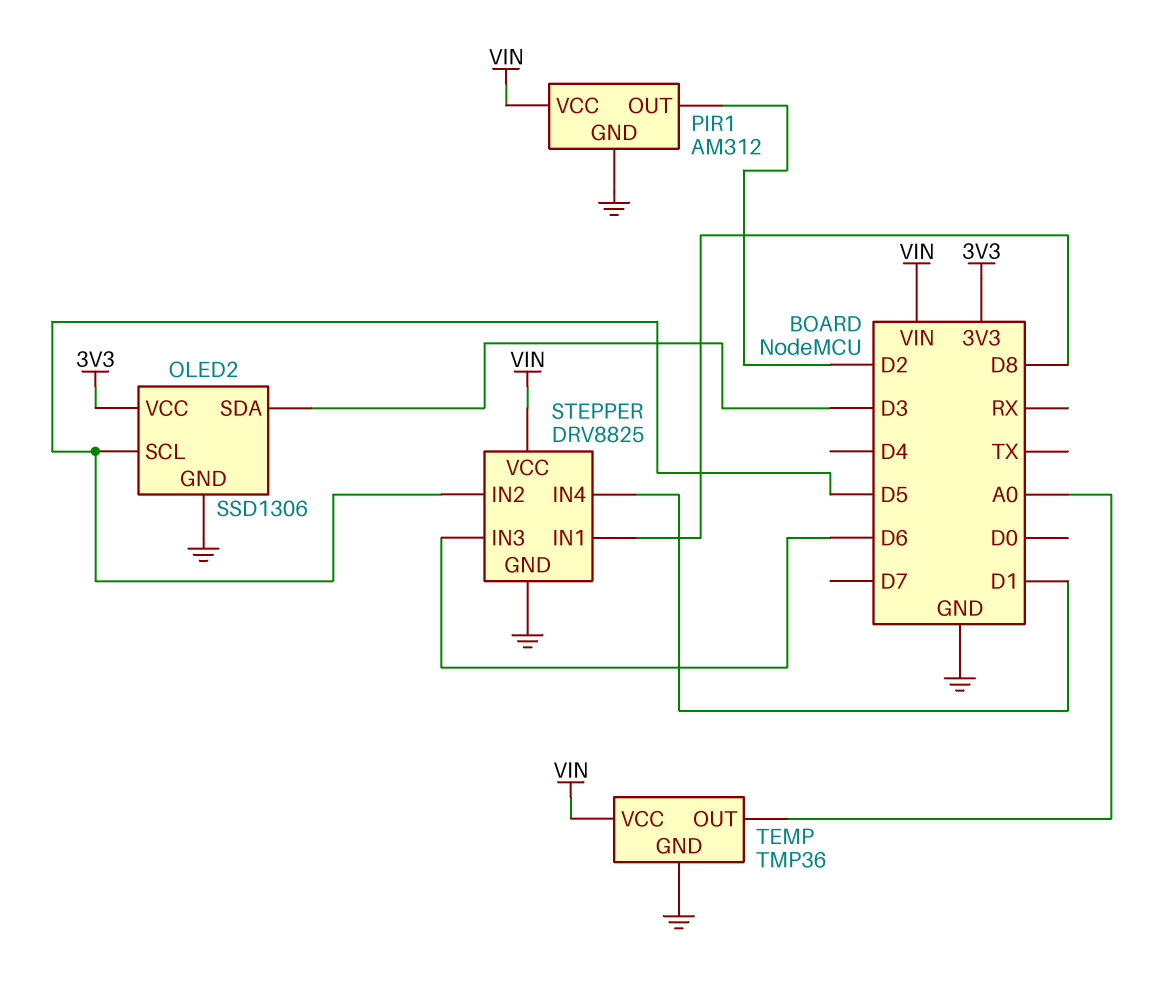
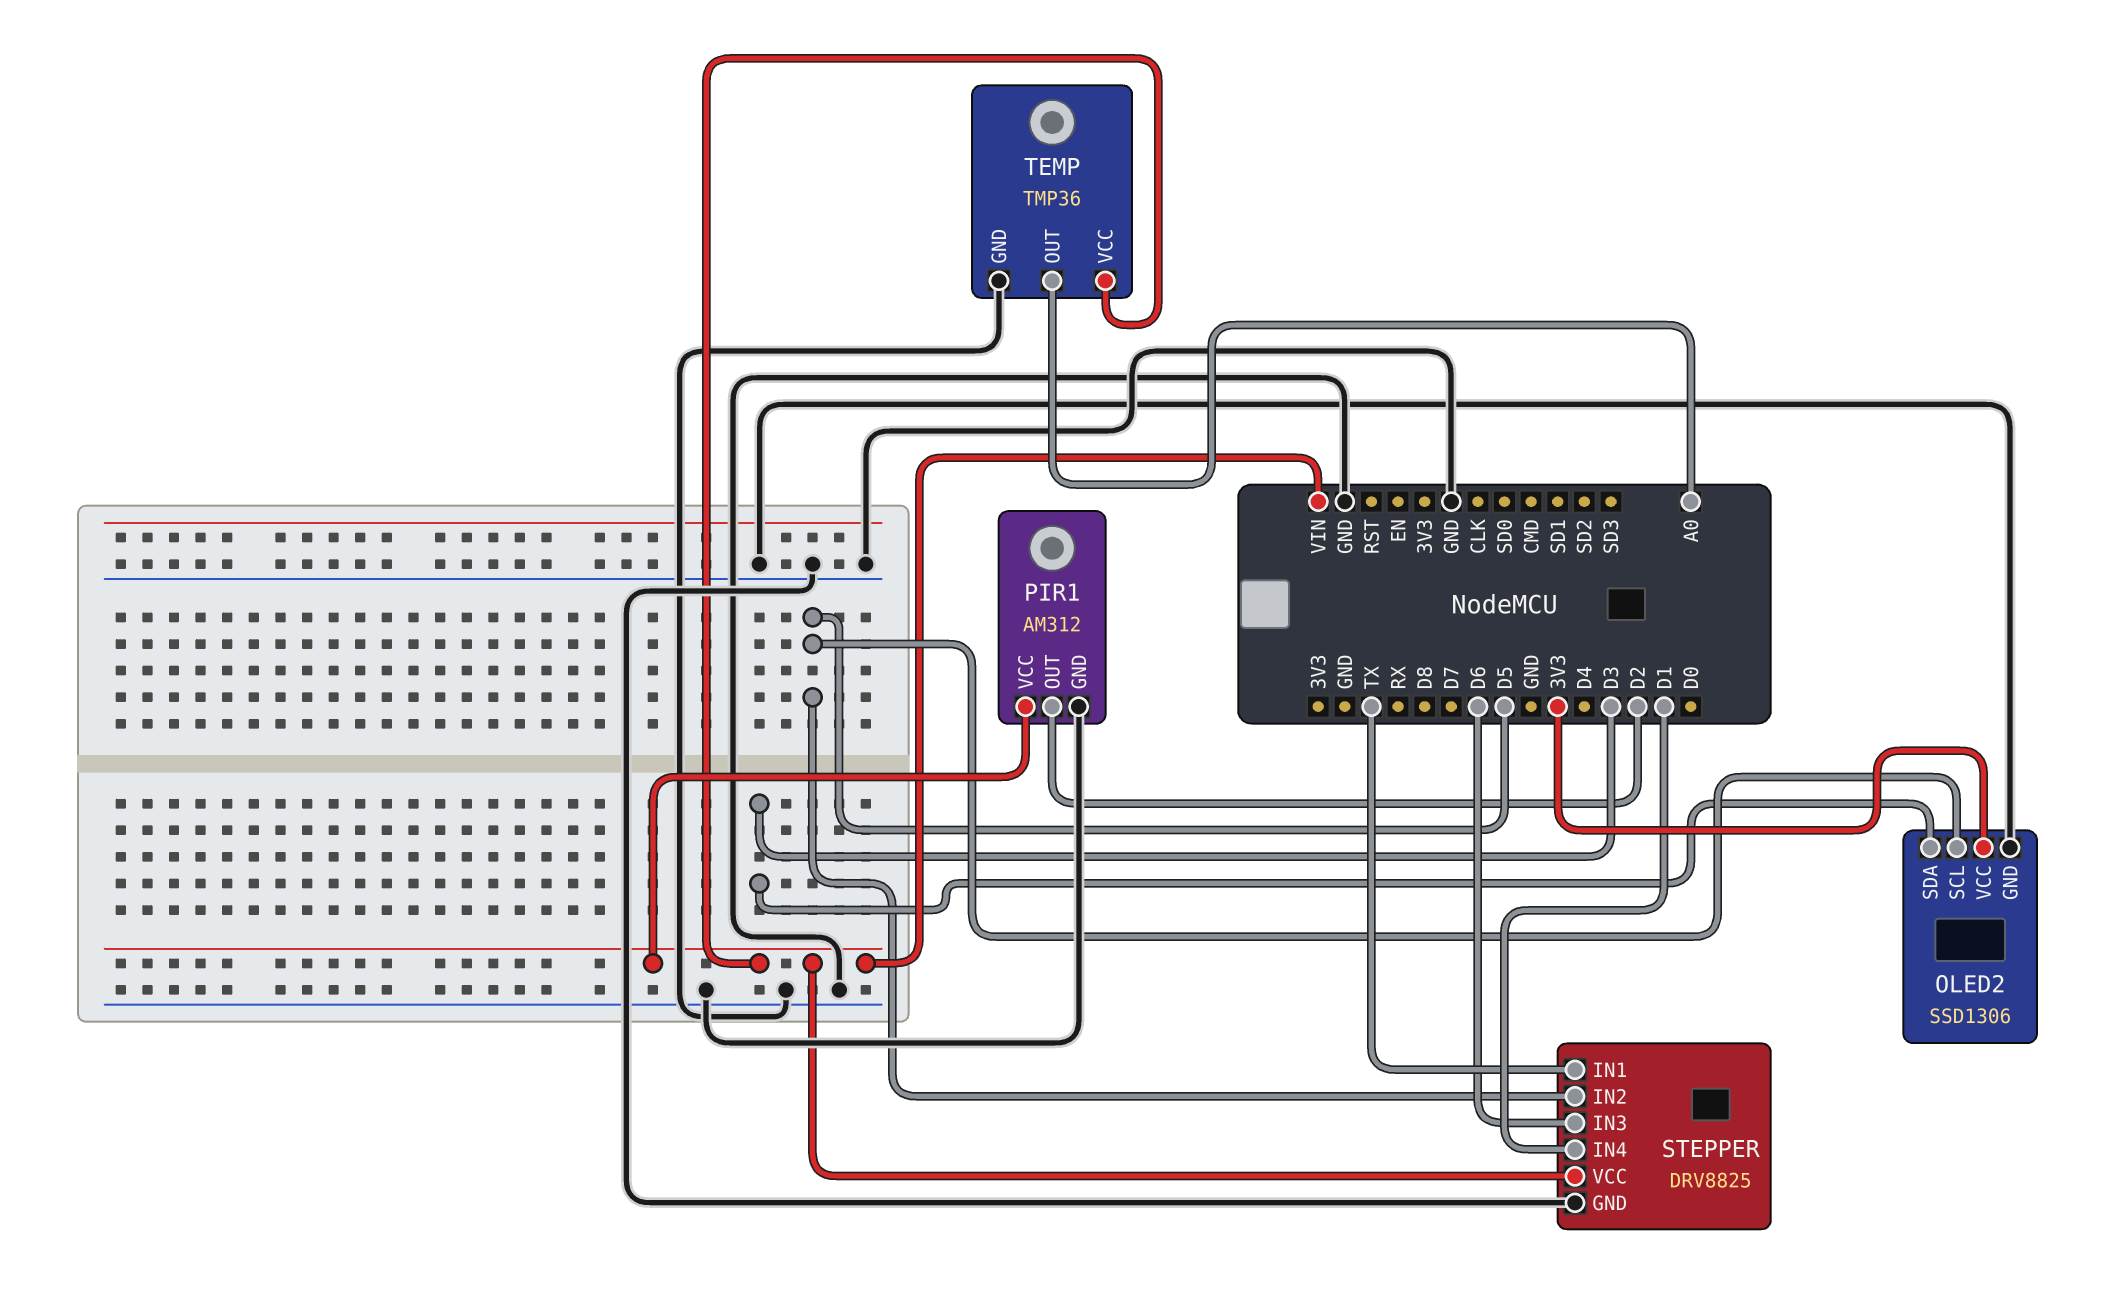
STEPPER pin IN1: D8 -> TX

